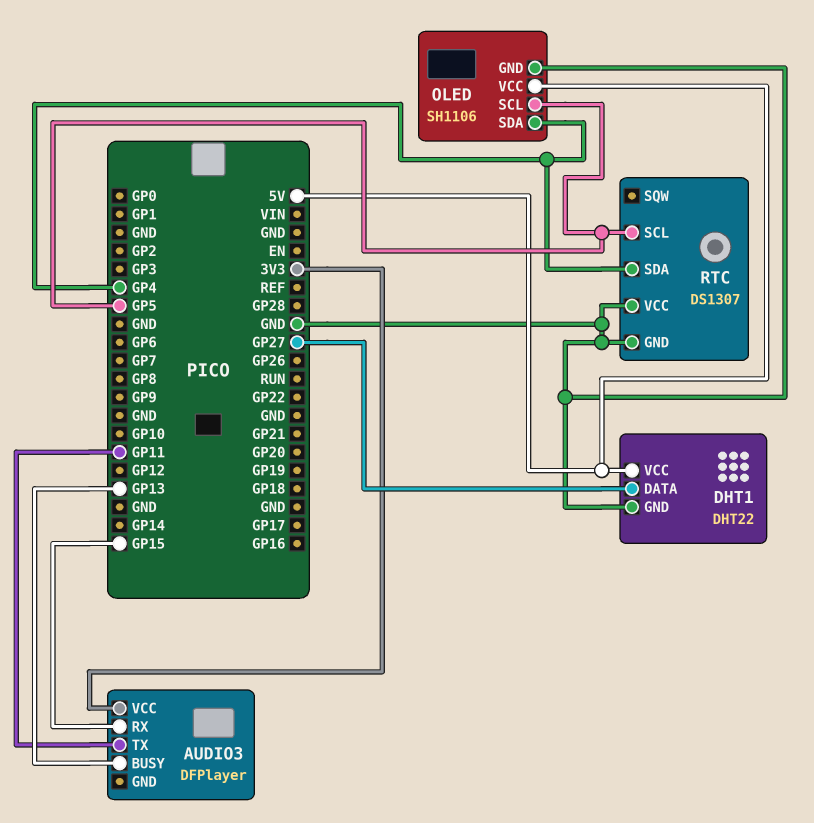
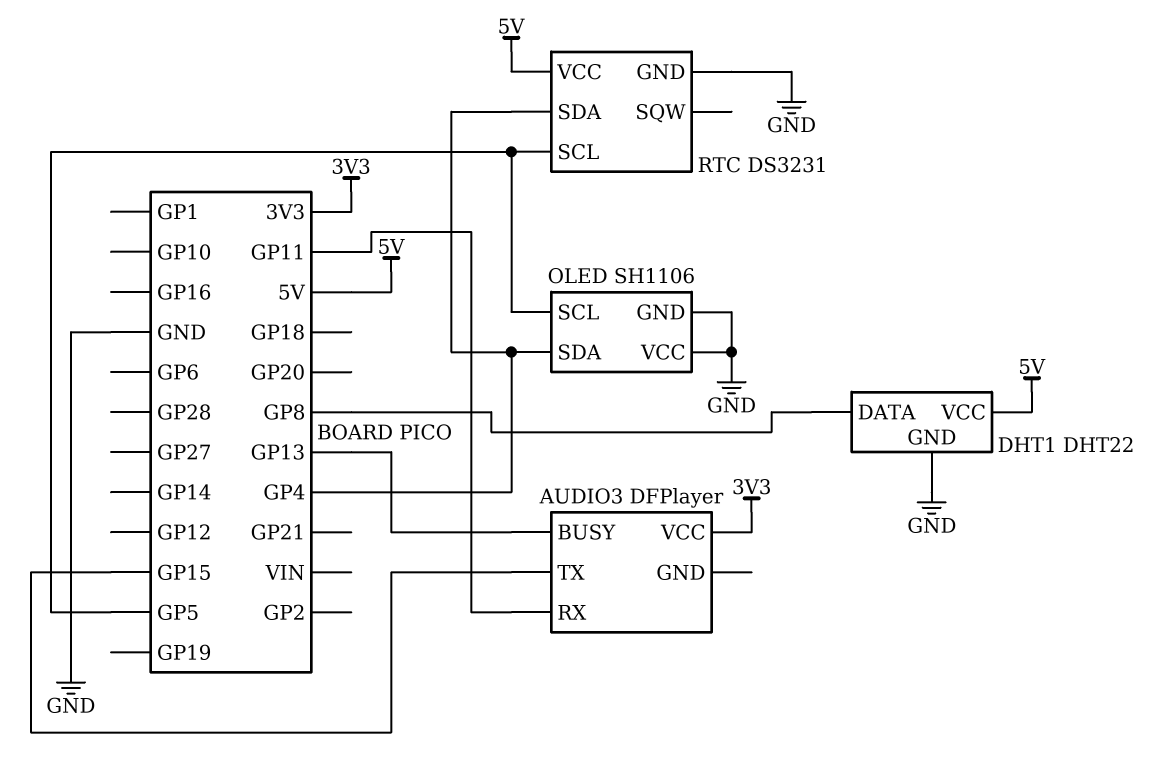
AUDIO3 pin RX: GP15 -> GP11
AUDIO3 pin TX: GP11 -> GP15
DHT1 pin DATA: GP27 -> GP8
OLED pin VCC: 5V -> GND
RTC: DS1307 -> DS3231
RTC pin VCC: GND -> 5V

